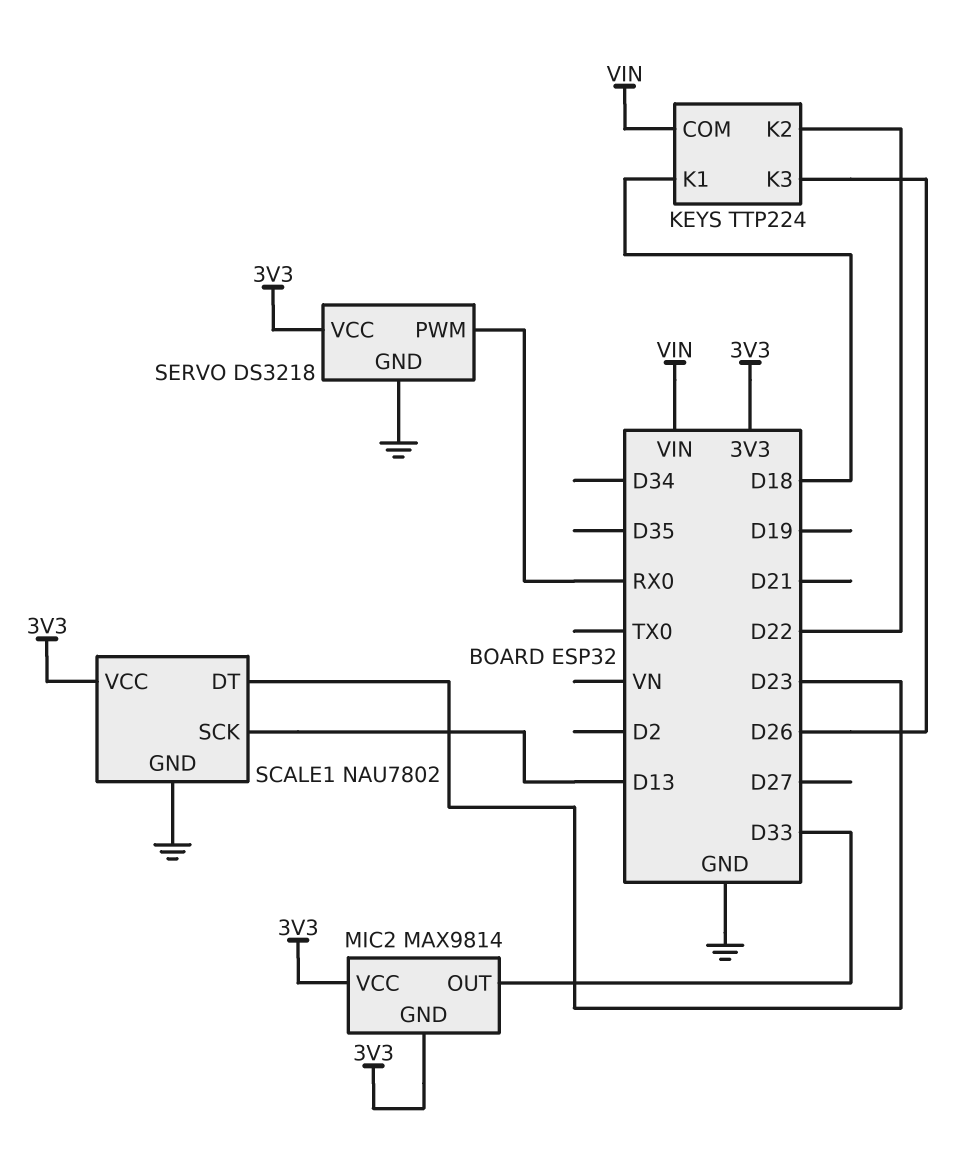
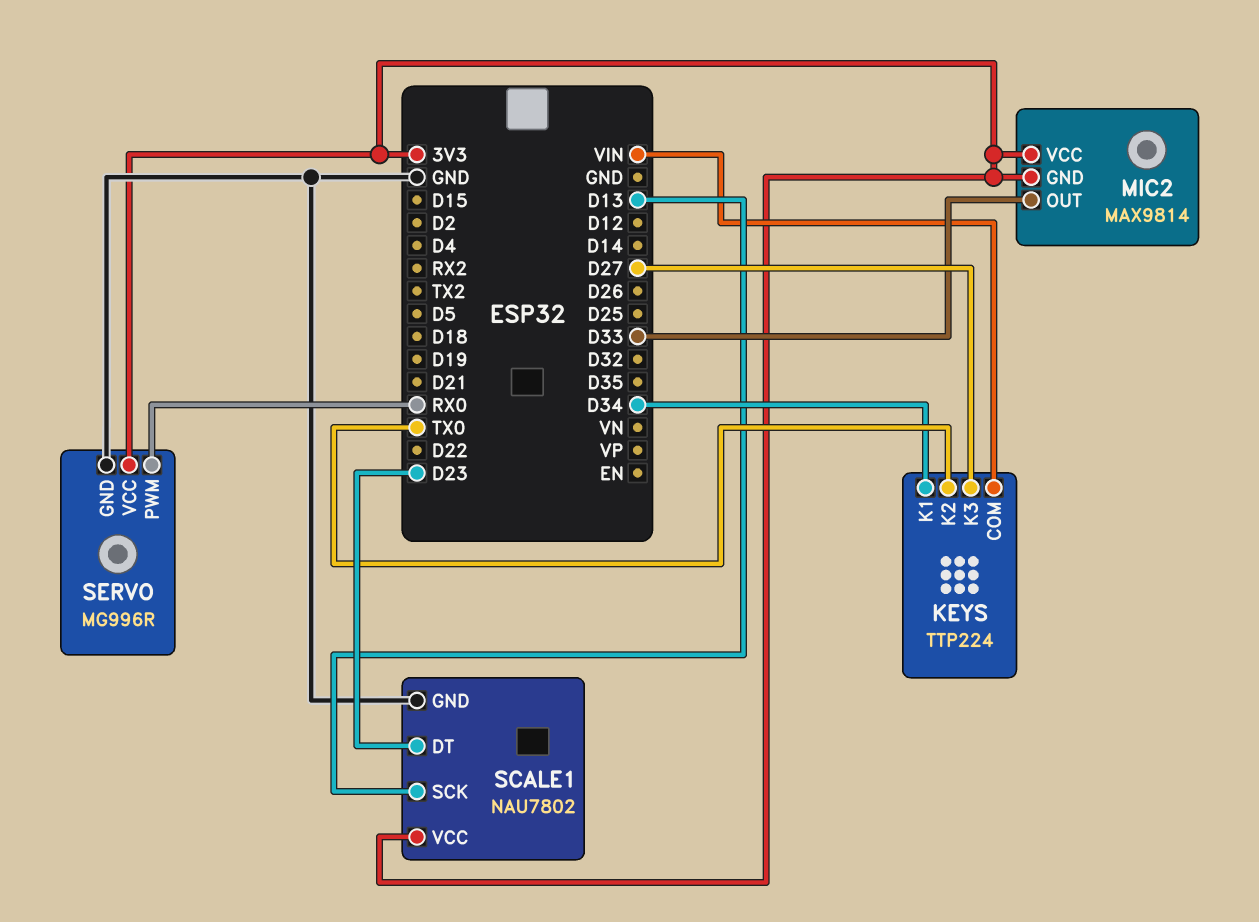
KEYS pin K1: D18 -> D34
KEYS pin K2: D22 -> TX0
KEYS pin K3: D26 -> D27
SERVO: DS3218 -> MG996R

